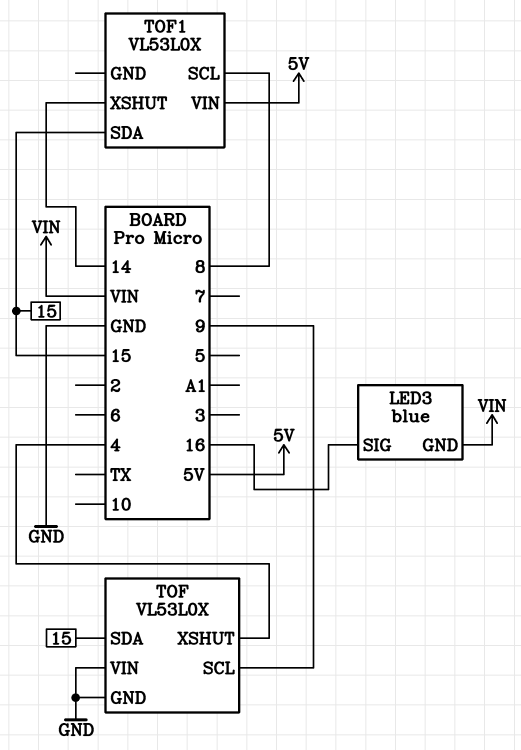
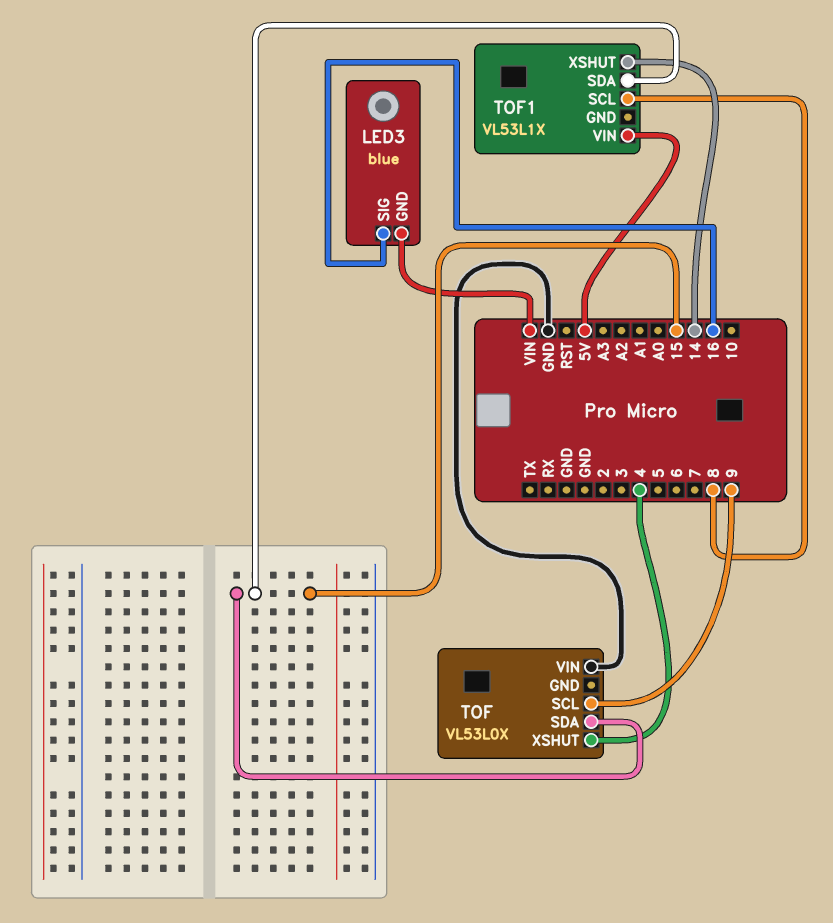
TOF pin GND: GND -> none
TOF1: VL53L0X -> VL53L1X

